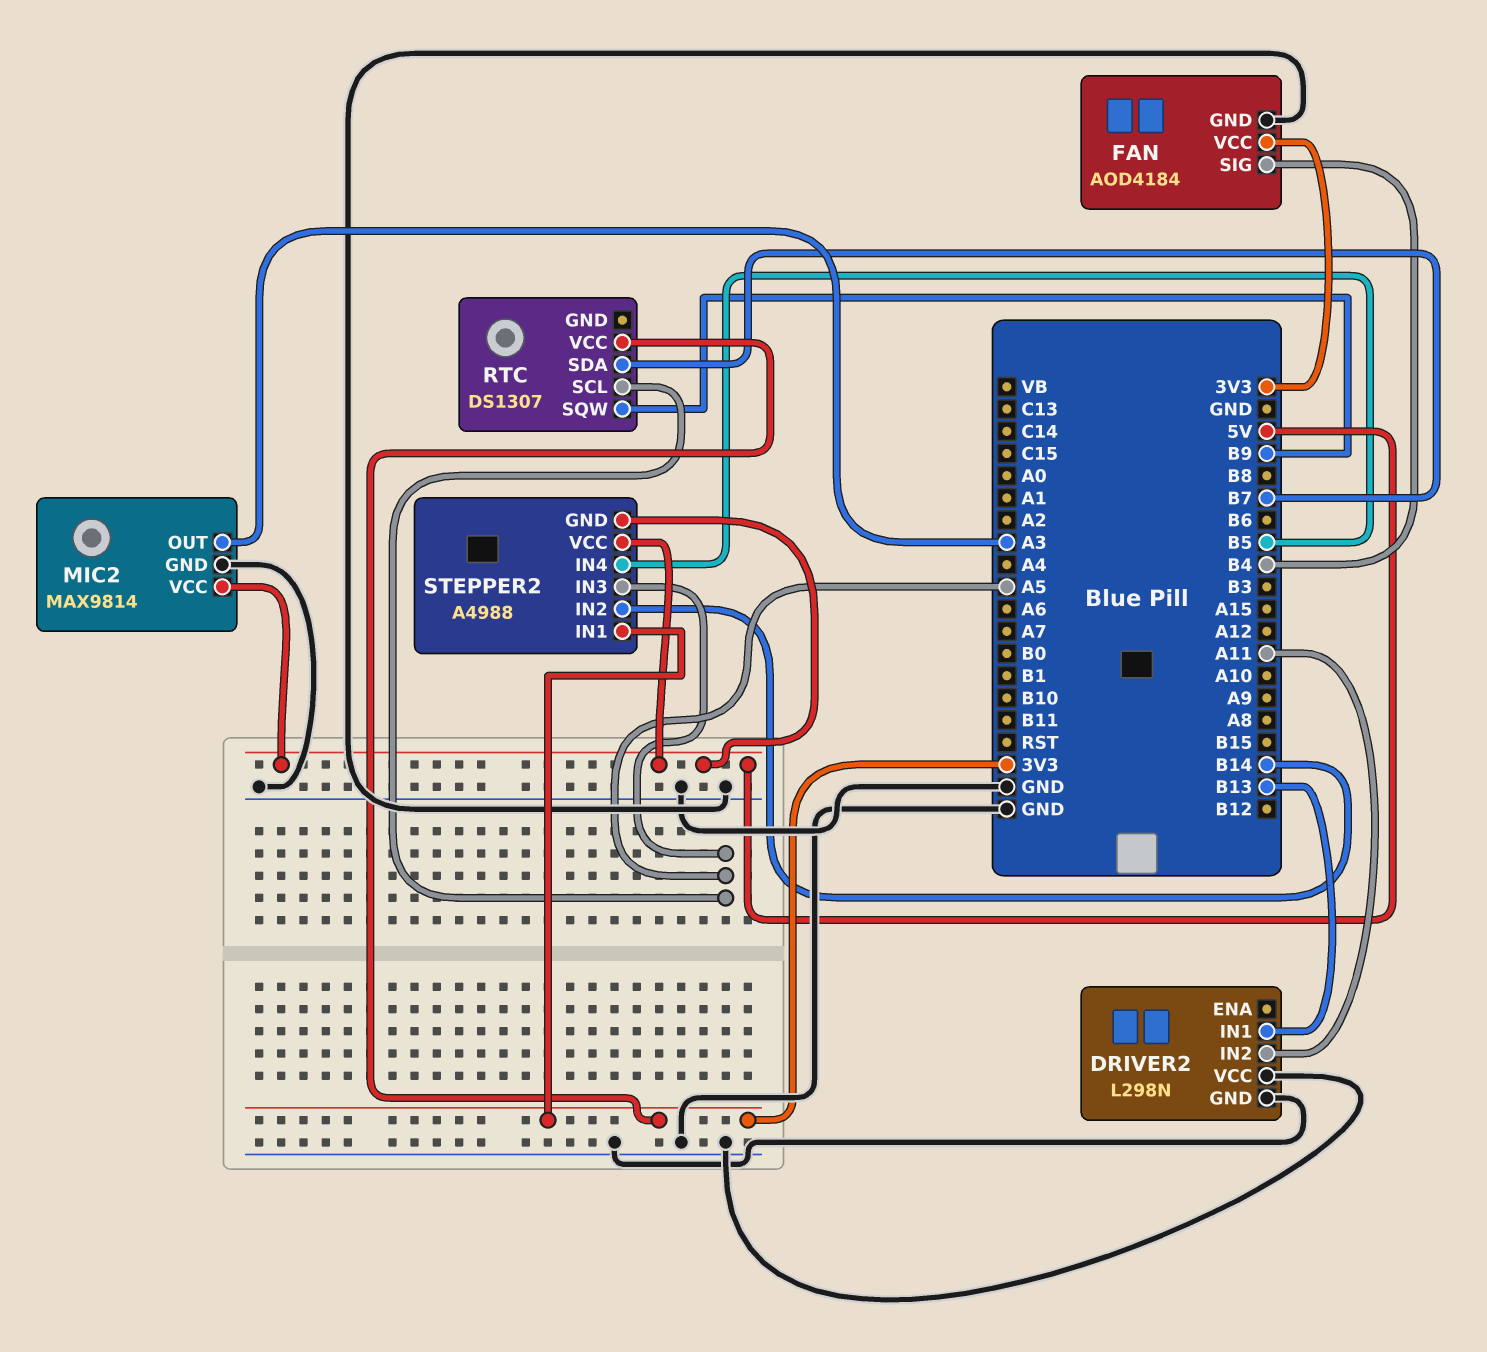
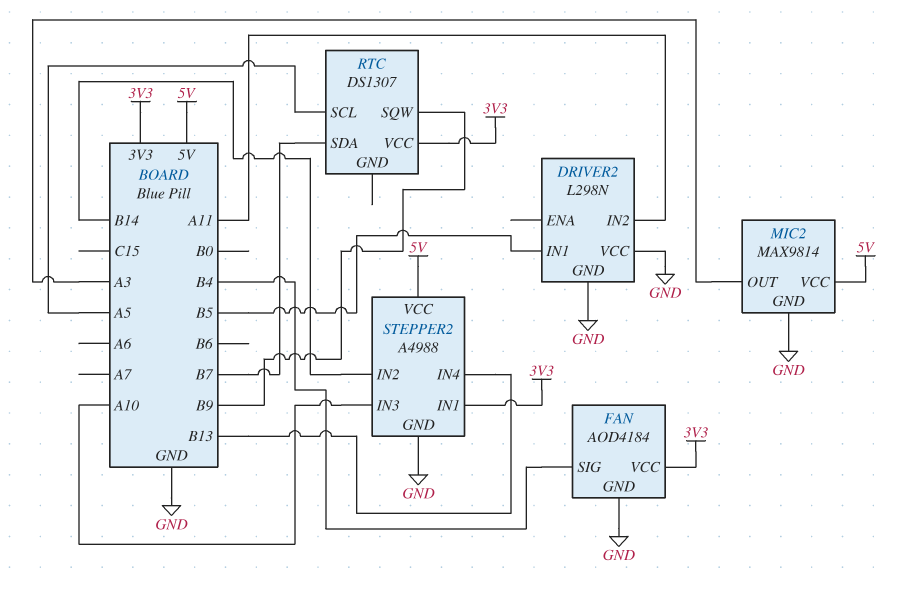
DRIVER2 pin IN1: B13 -> B5
STEPPER2 pin GND: 5V -> GND
STEPPER2 pin IN3: A5 -> A10
STEPPER2 pin IN4: B5 -> B13

